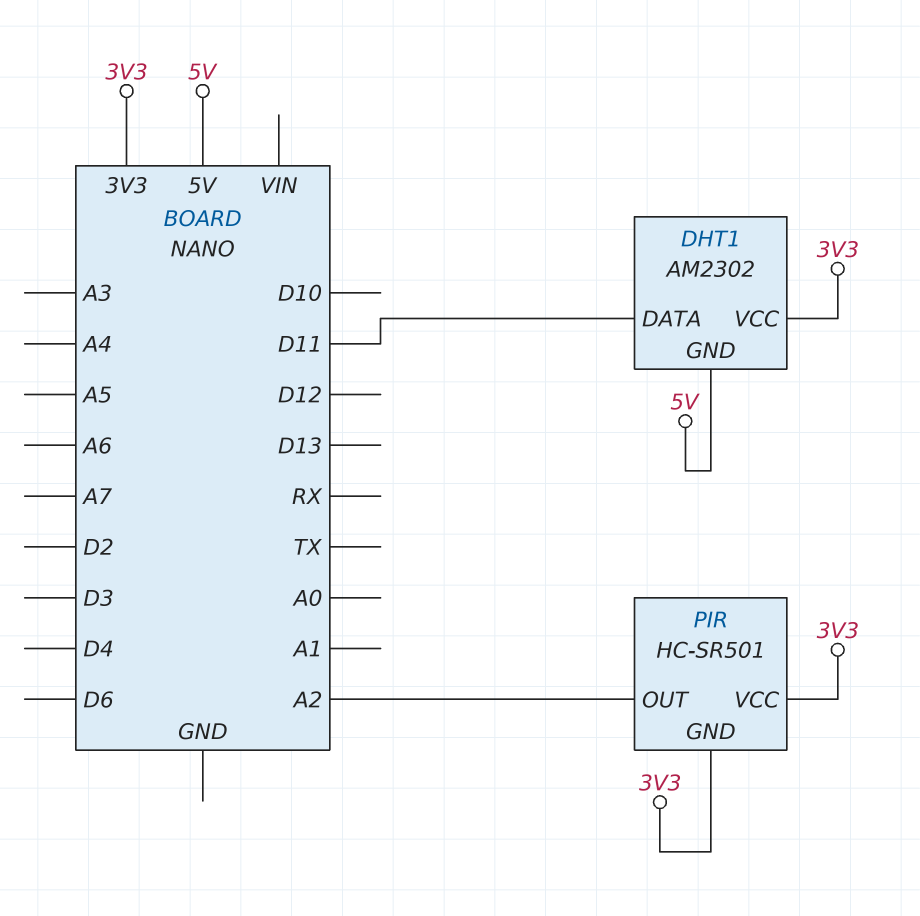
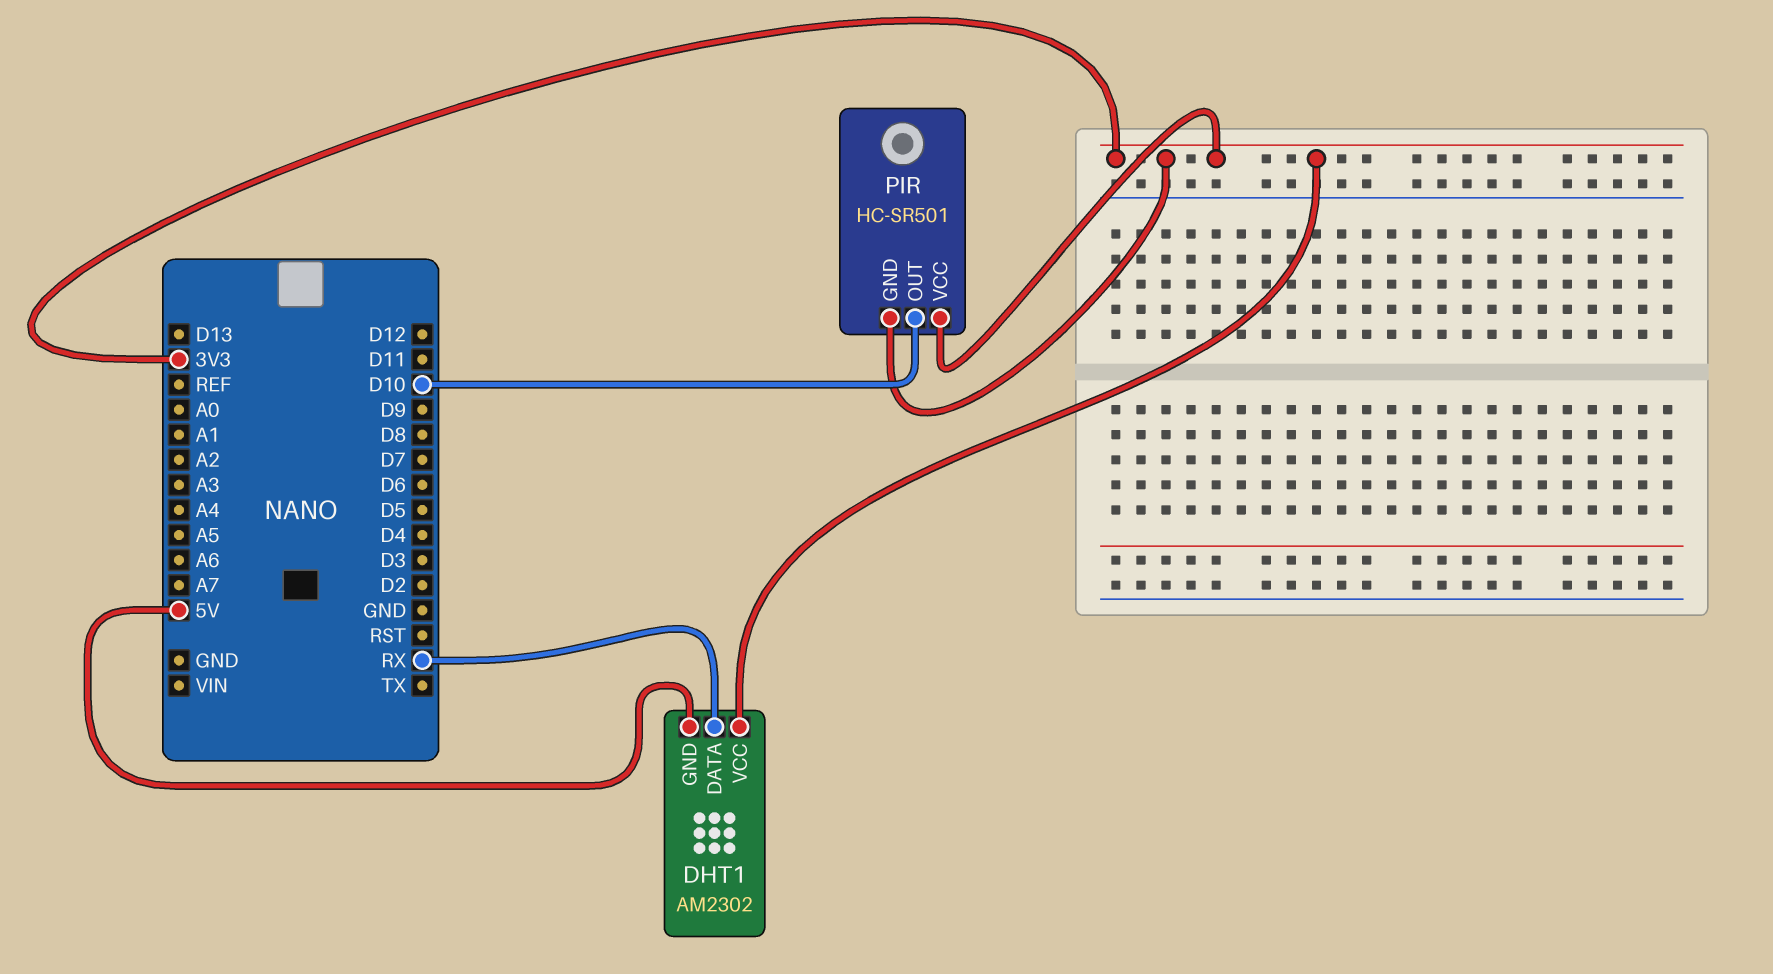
DHT1 pin DATA: D11 -> RX
PIR pin OUT: A2 -> D10

